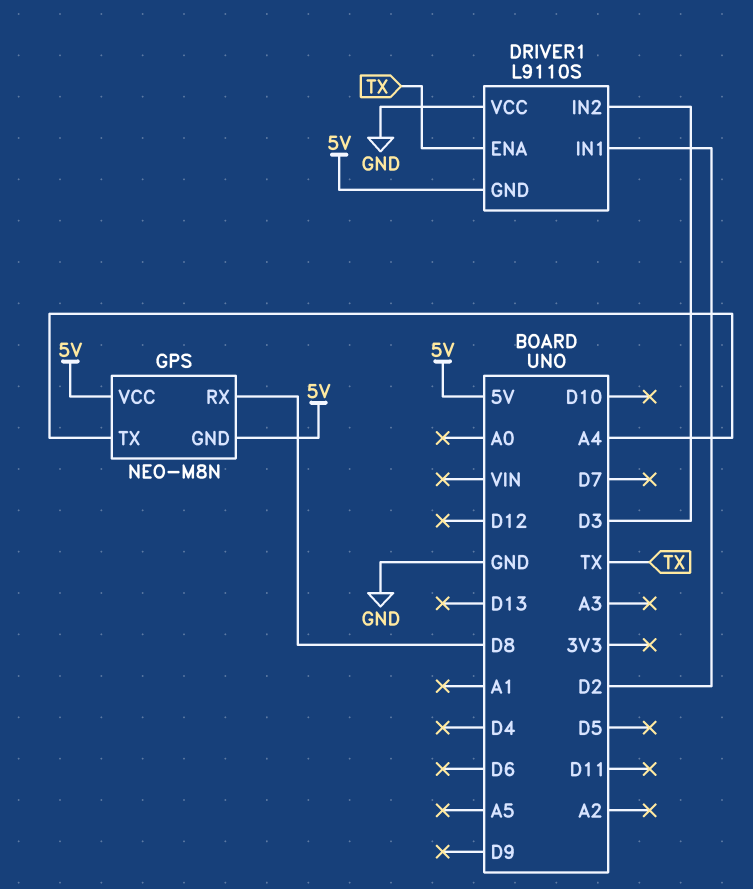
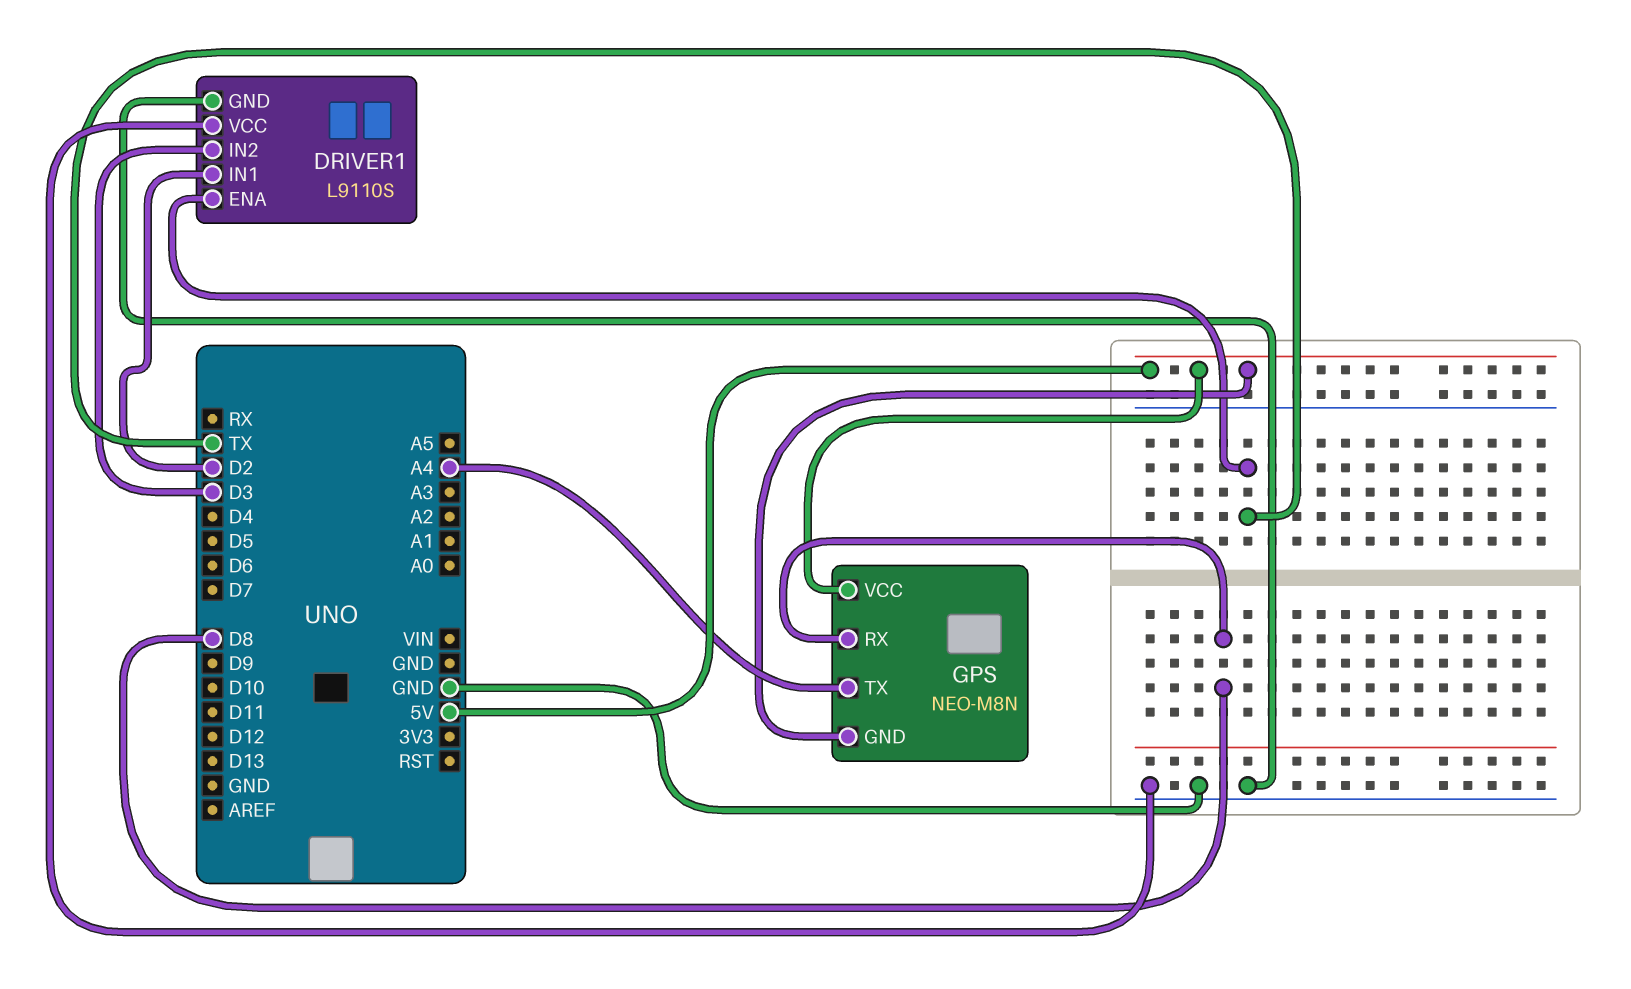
DRIVER1 pin GND: 5V -> GND

